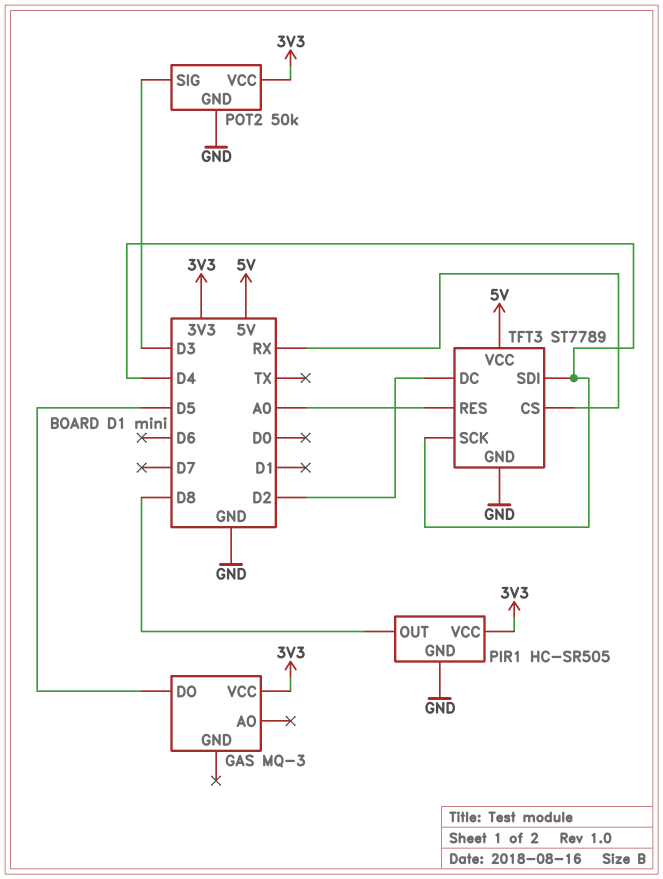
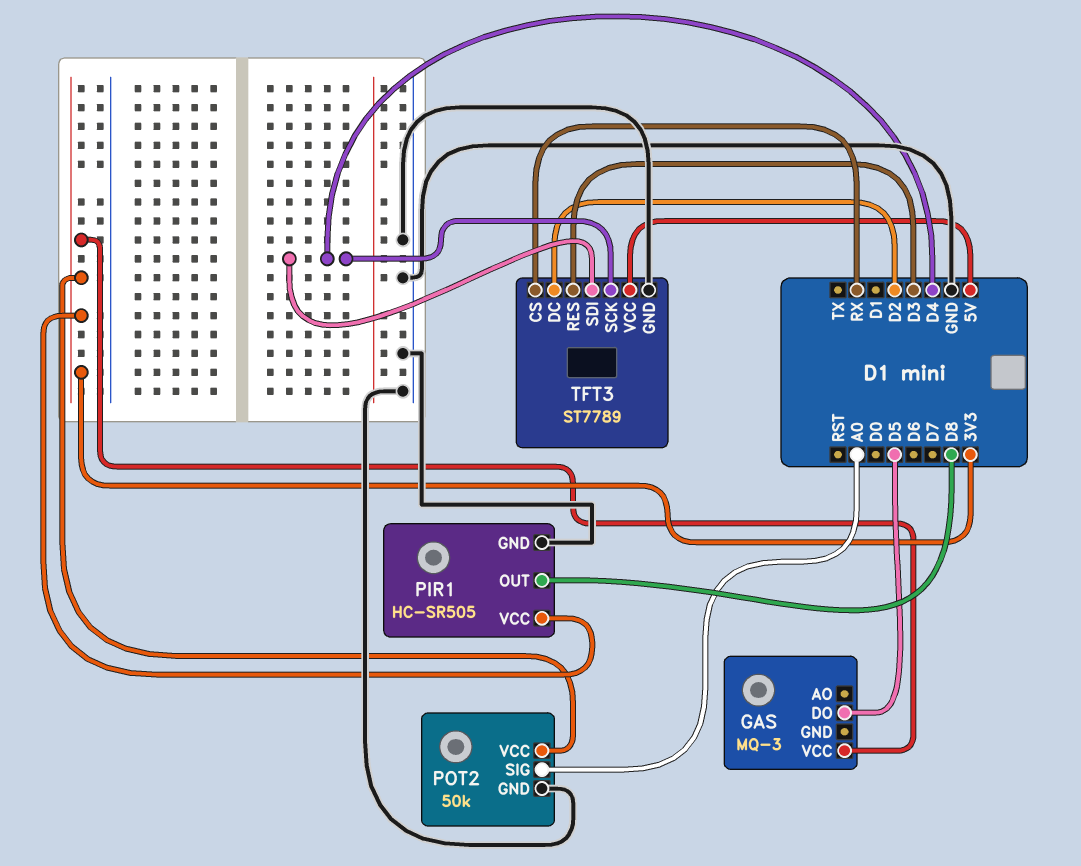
POT2 pin SIG: D3 -> A0
TFT3 pin RES: A0 -> D3

